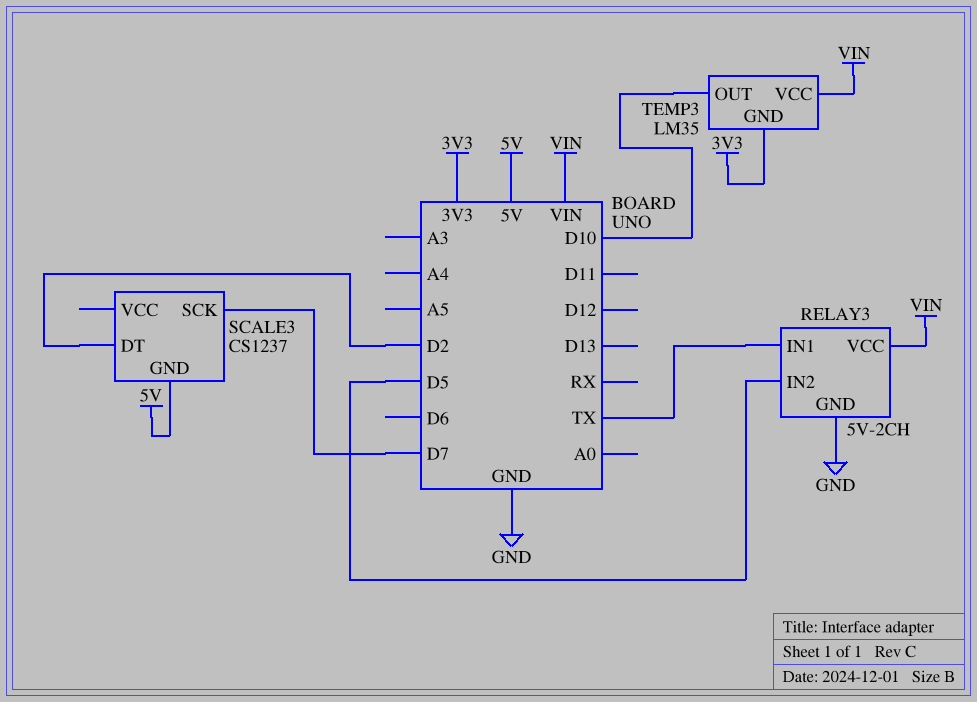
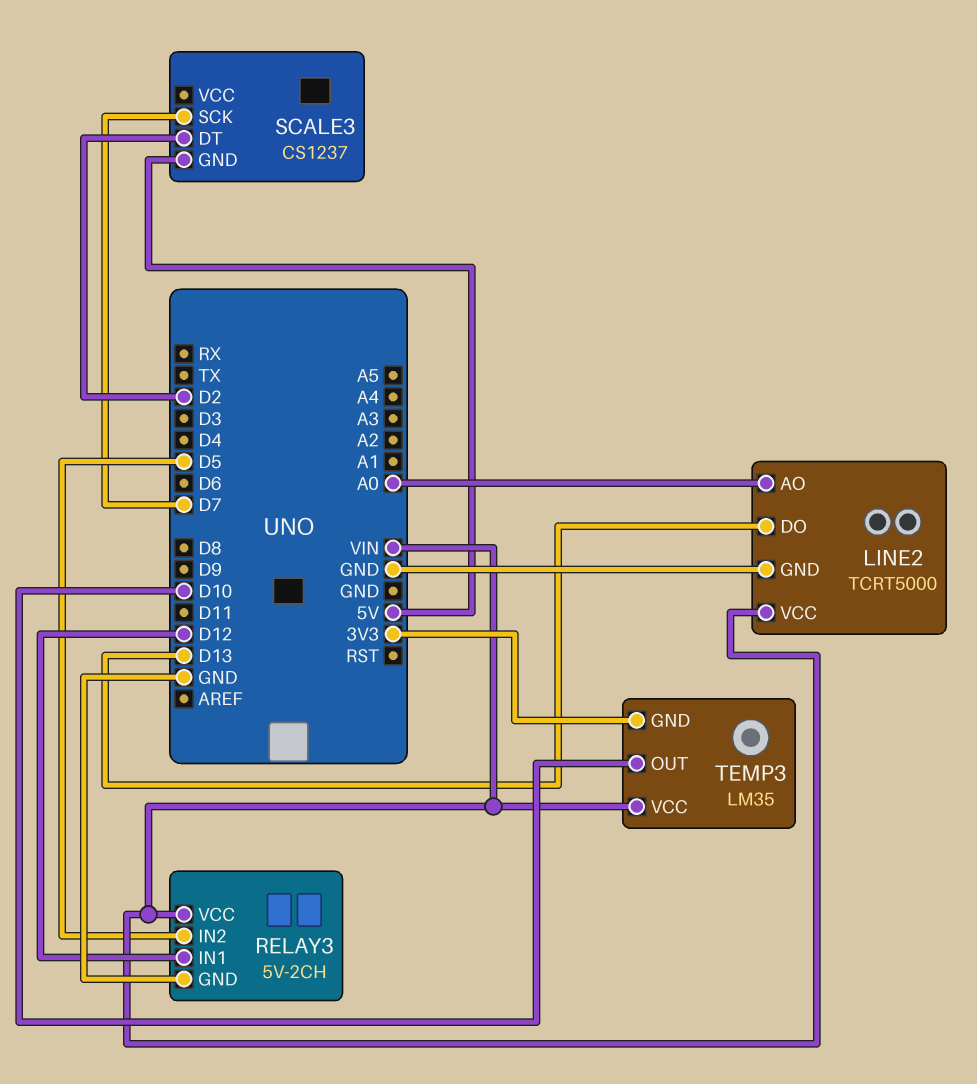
LINE2: none -> TCRT5000
LINE2 pin AO: none -> A0
LINE2 pin DO: none -> D13
LINE2 pin GND: none -> GND
LINE2 pin VCC: none -> VIN
RELAY3 pin IN1: TX -> D12

